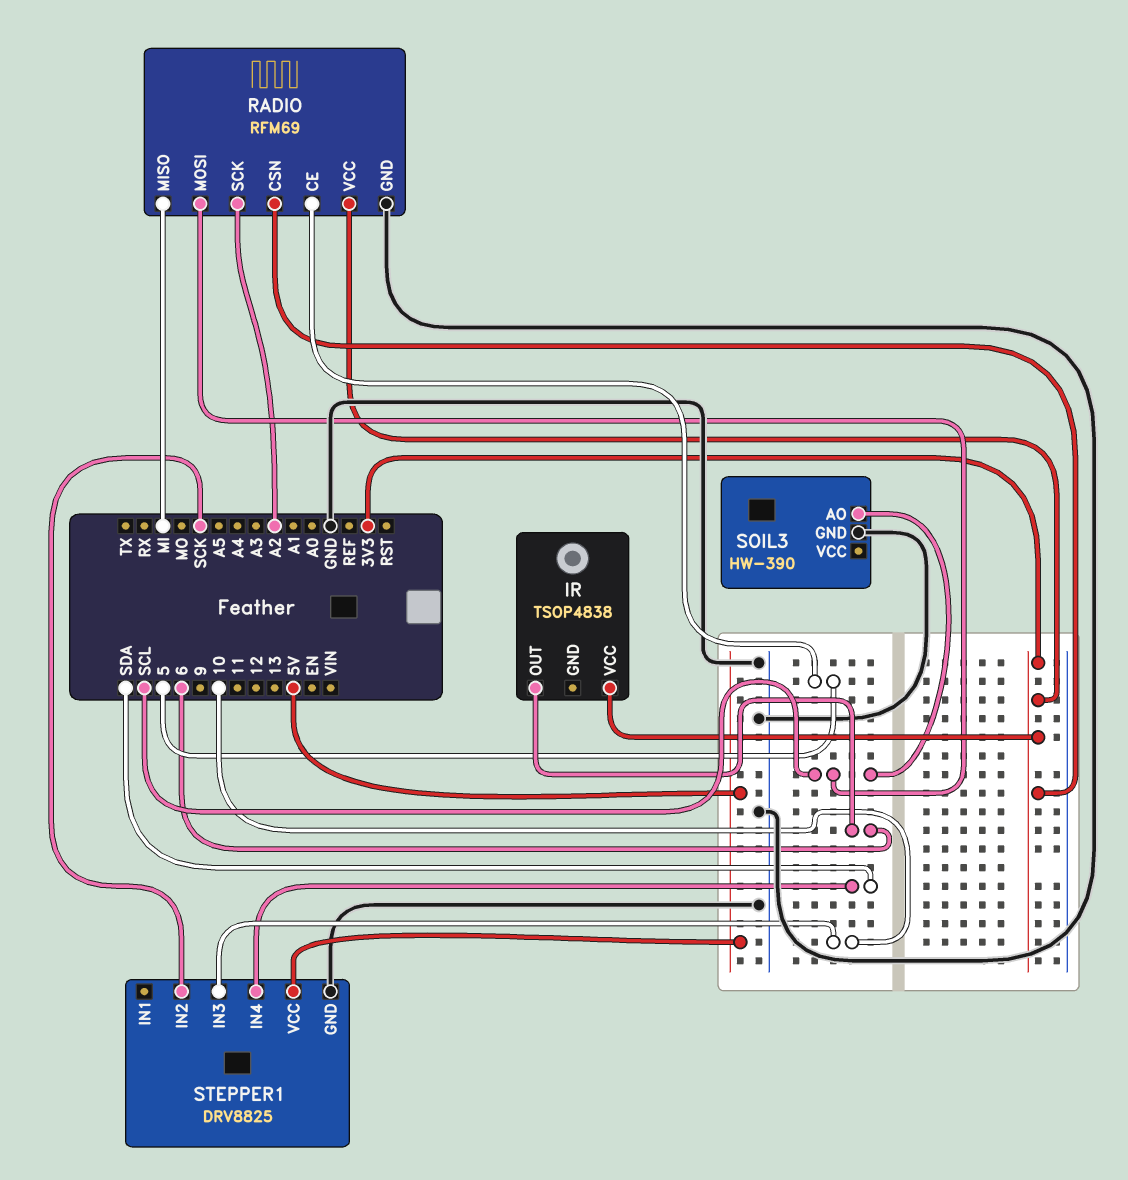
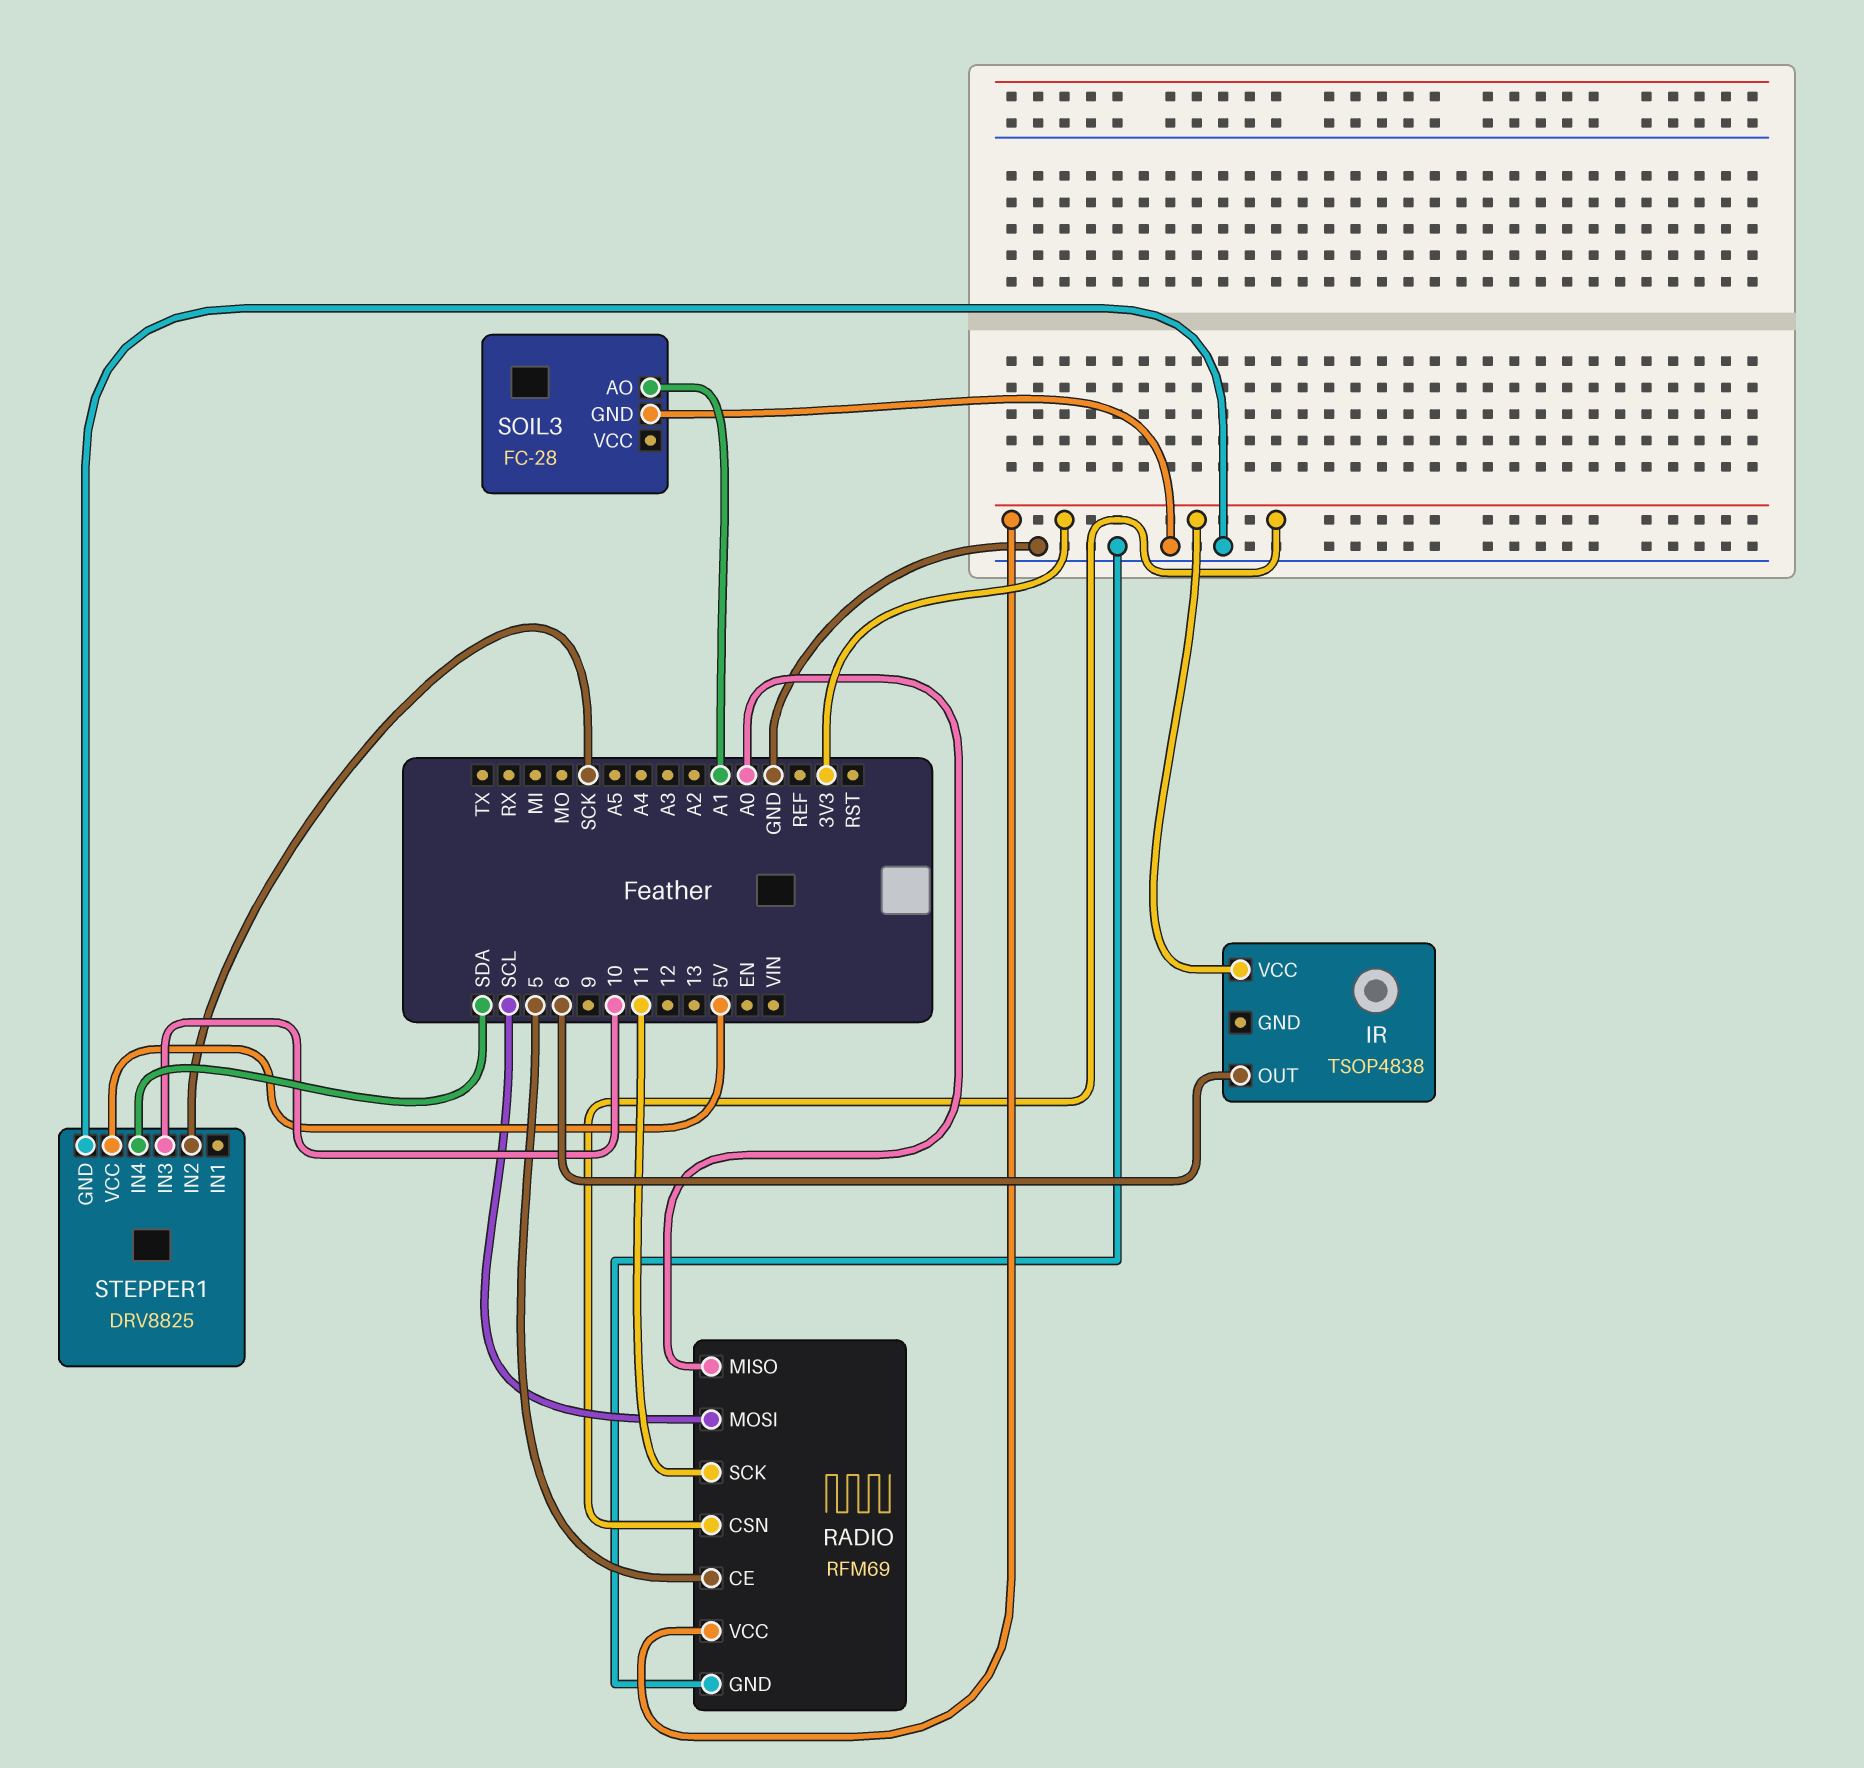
RADIO pin MISO: MI -> A0
RADIO pin SCK: A2 -> 11
SOIL3: HW-390 -> FC-28
SOIL3 pin AO: SCL -> A1

